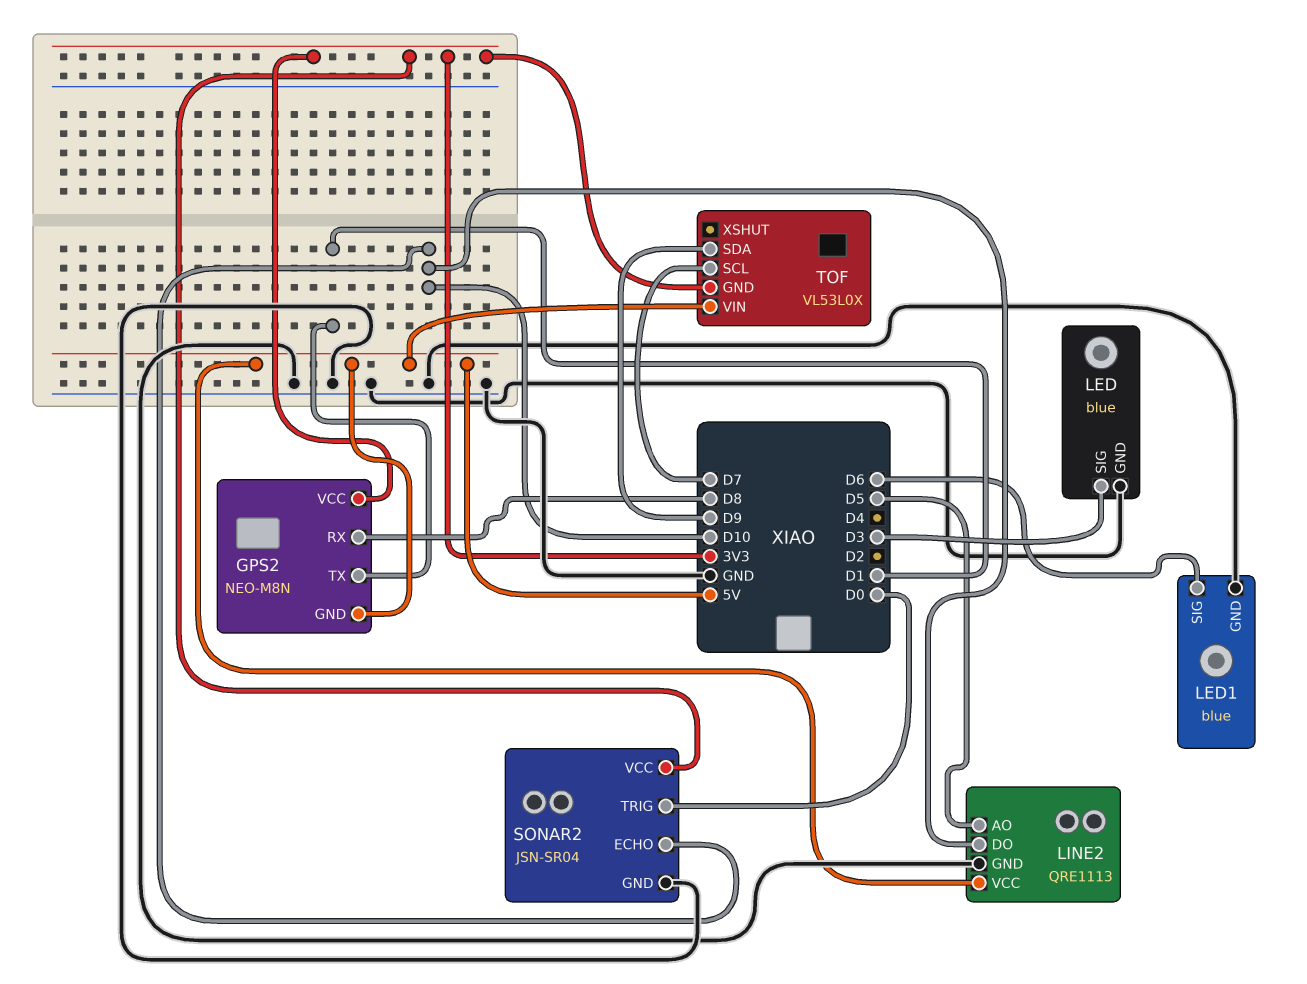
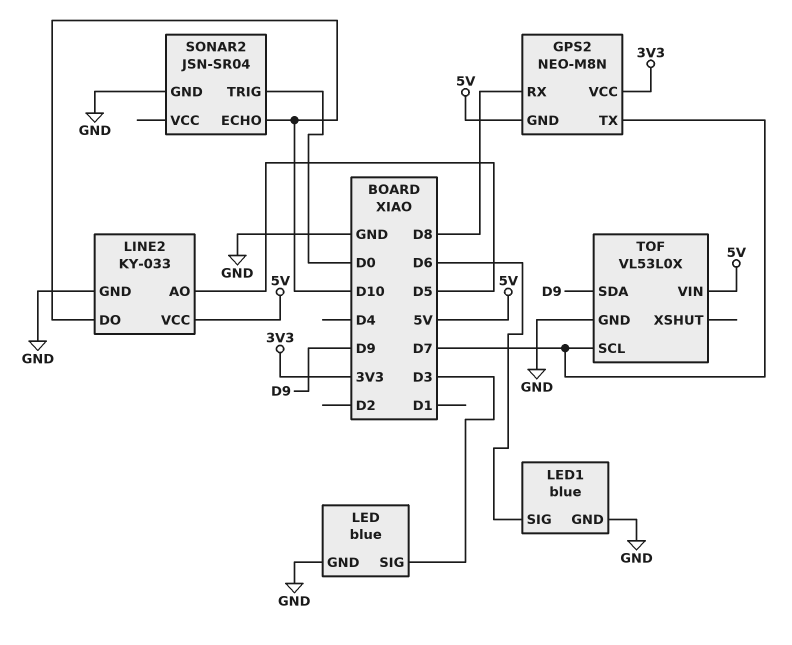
GPS2 pin TX: D1 -> D7
LINE2: QRE1113 -> KY-033
SONAR2 pin VCC: 3V3 -> none
TOF pin GND: 3V3 -> GND

